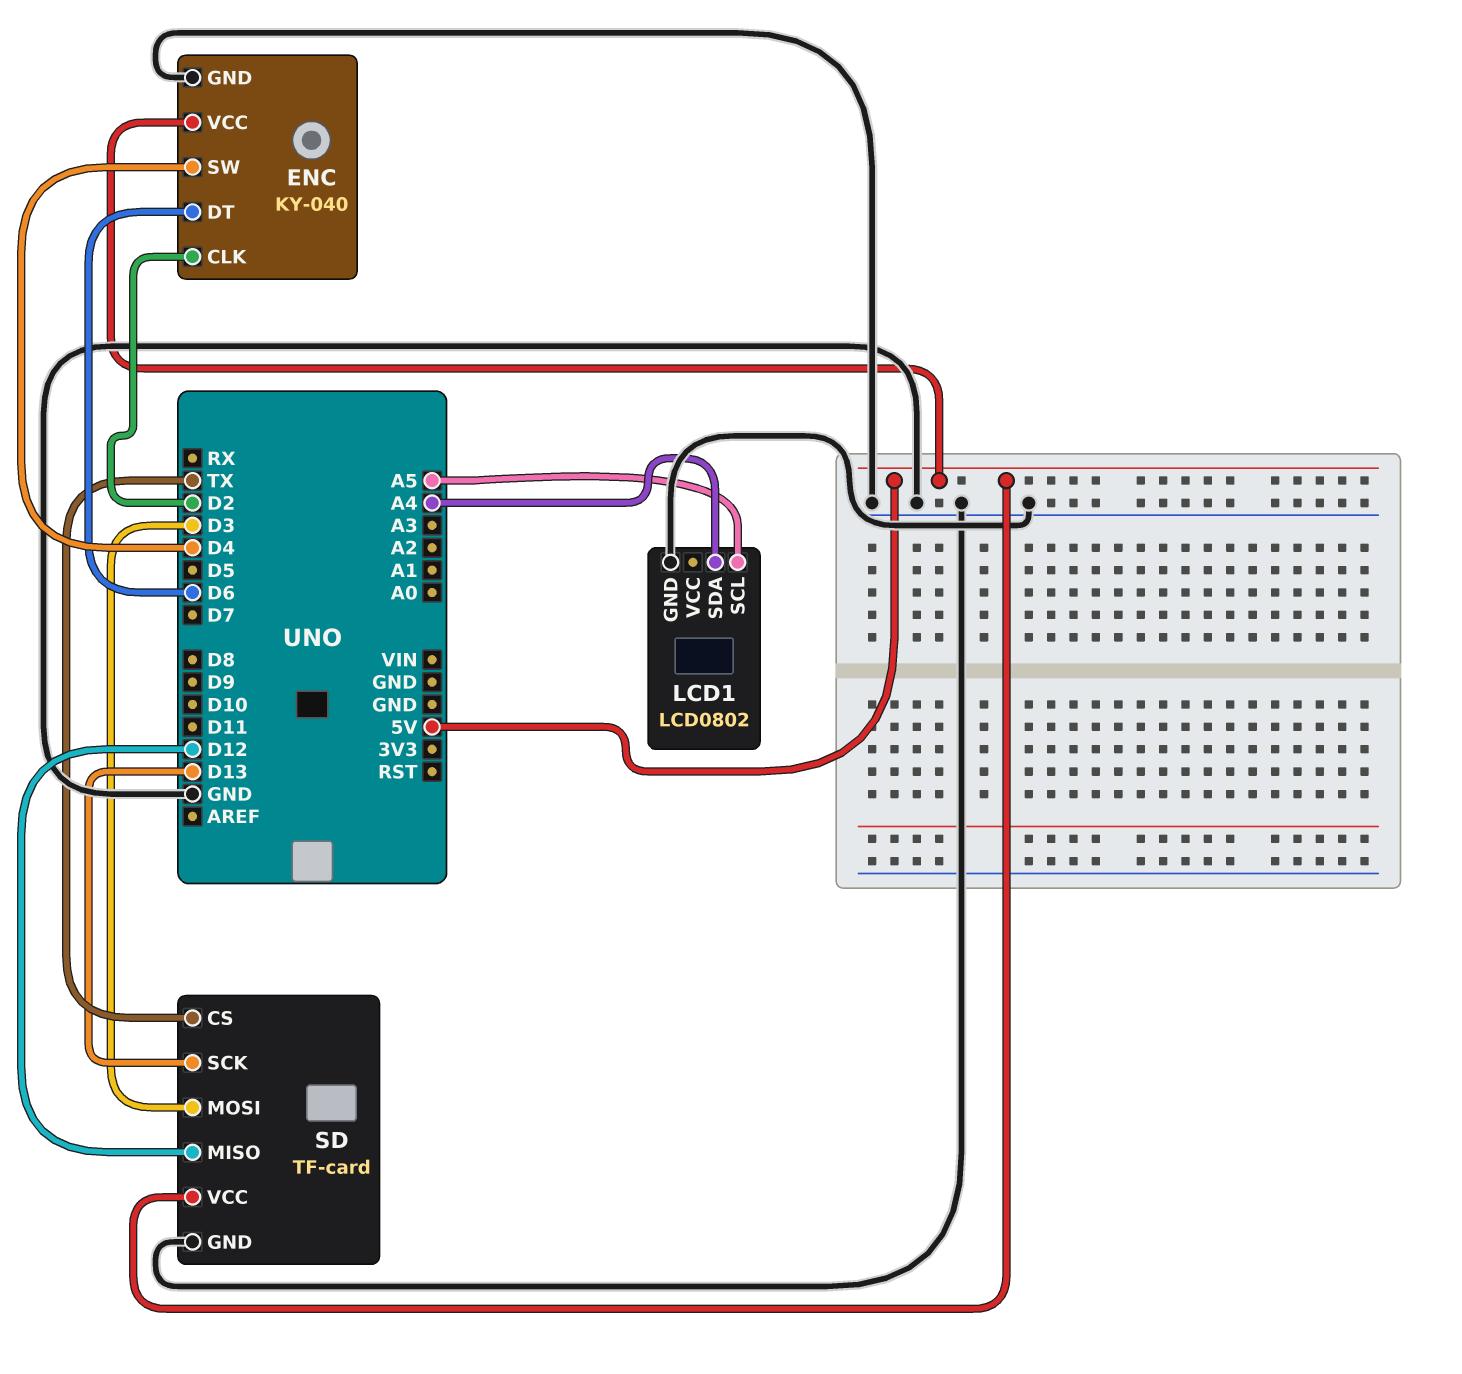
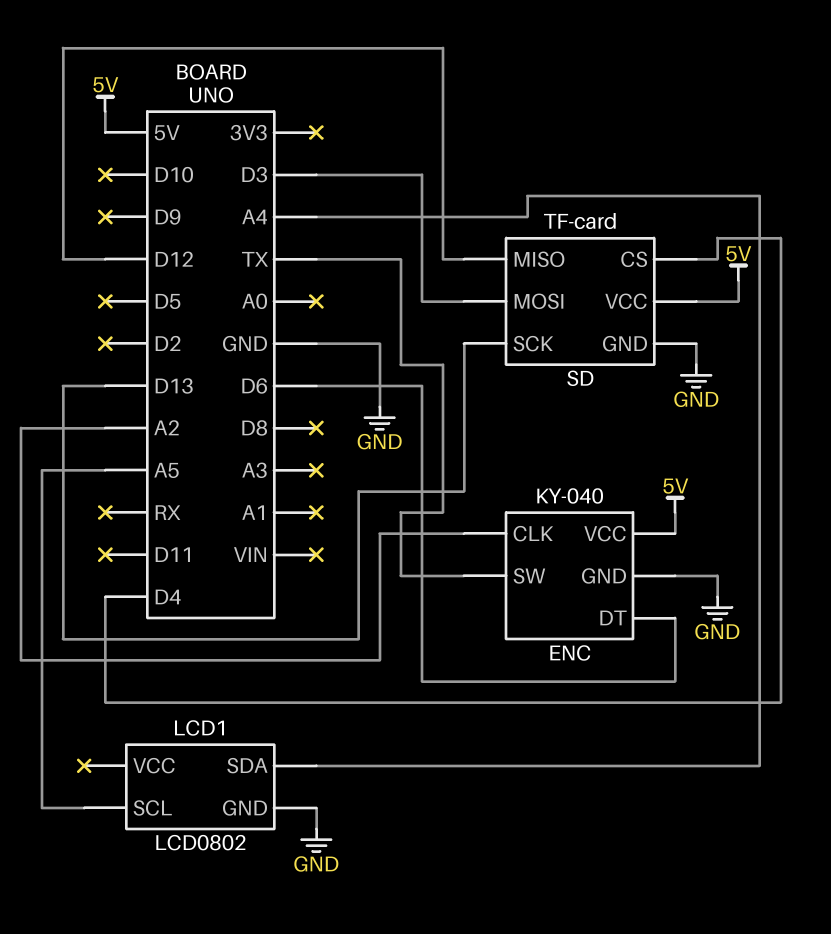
ENC pin CLK: D2 -> A2
ENC pin SW: D4 -> TX
SD pin CS: TX -> D4

